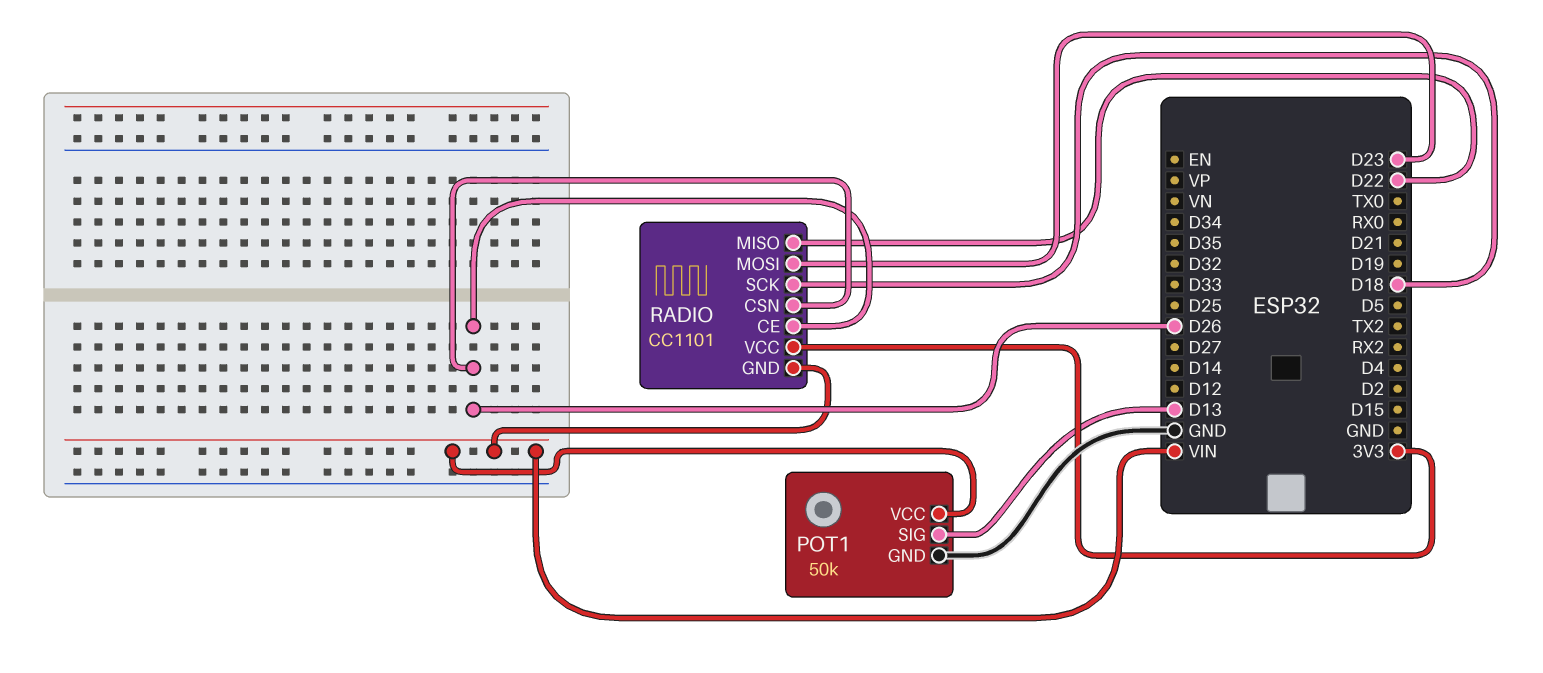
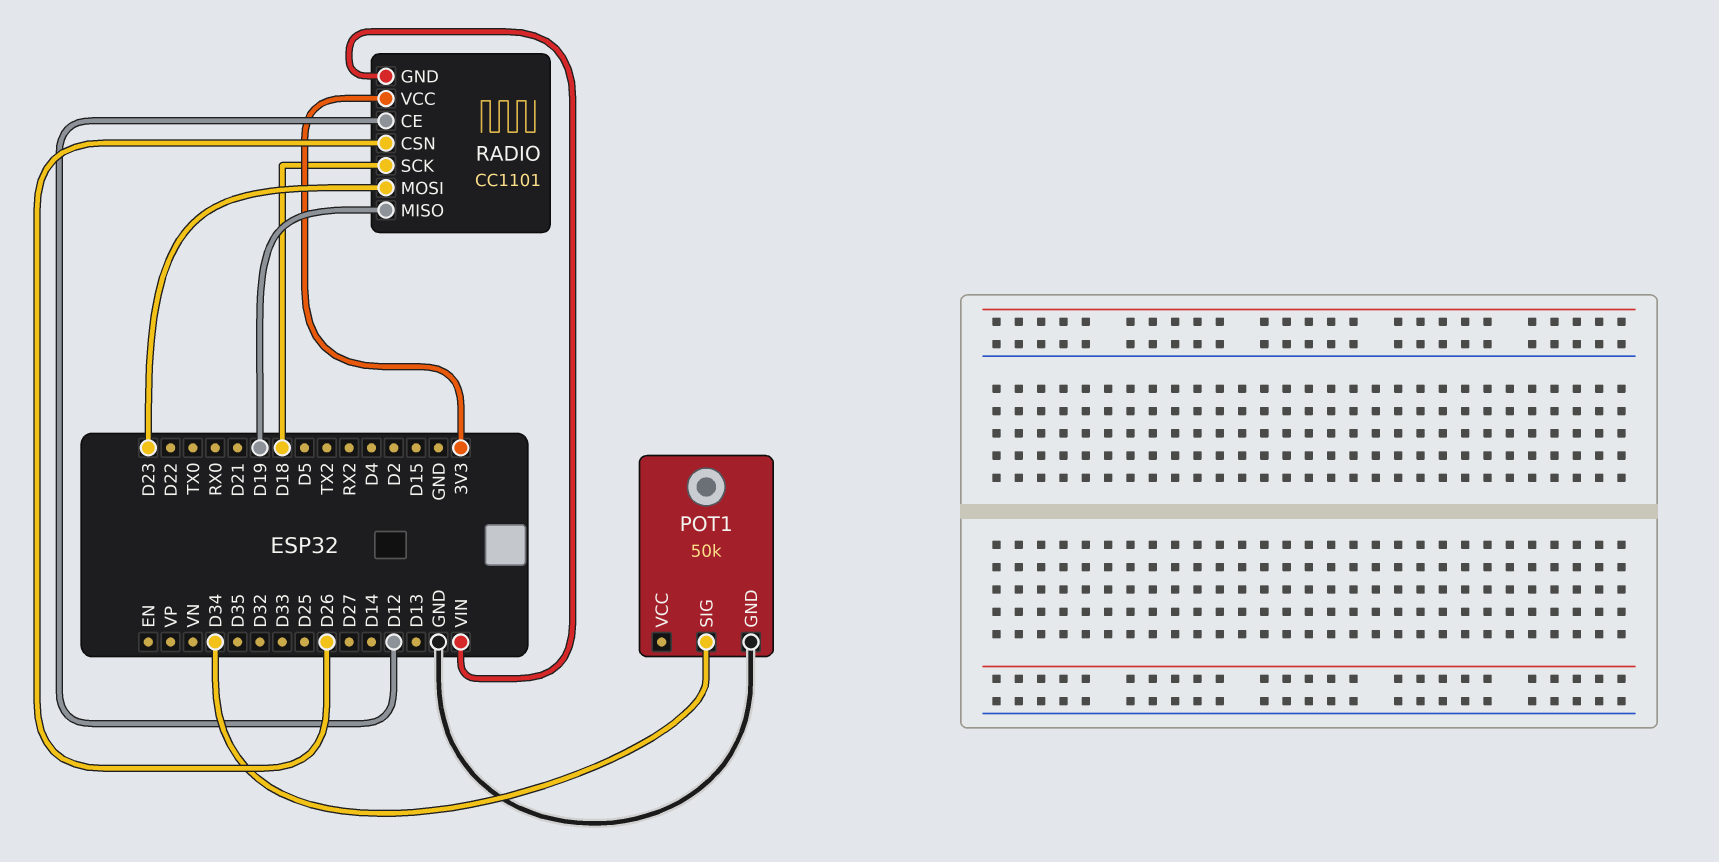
POT1 pin SIG: D13 -> D34
POT1 pin VCC: VIN -> none
RADIO pin CE: D26 -> D12
RADIO pin MISO: D22 -> D19

